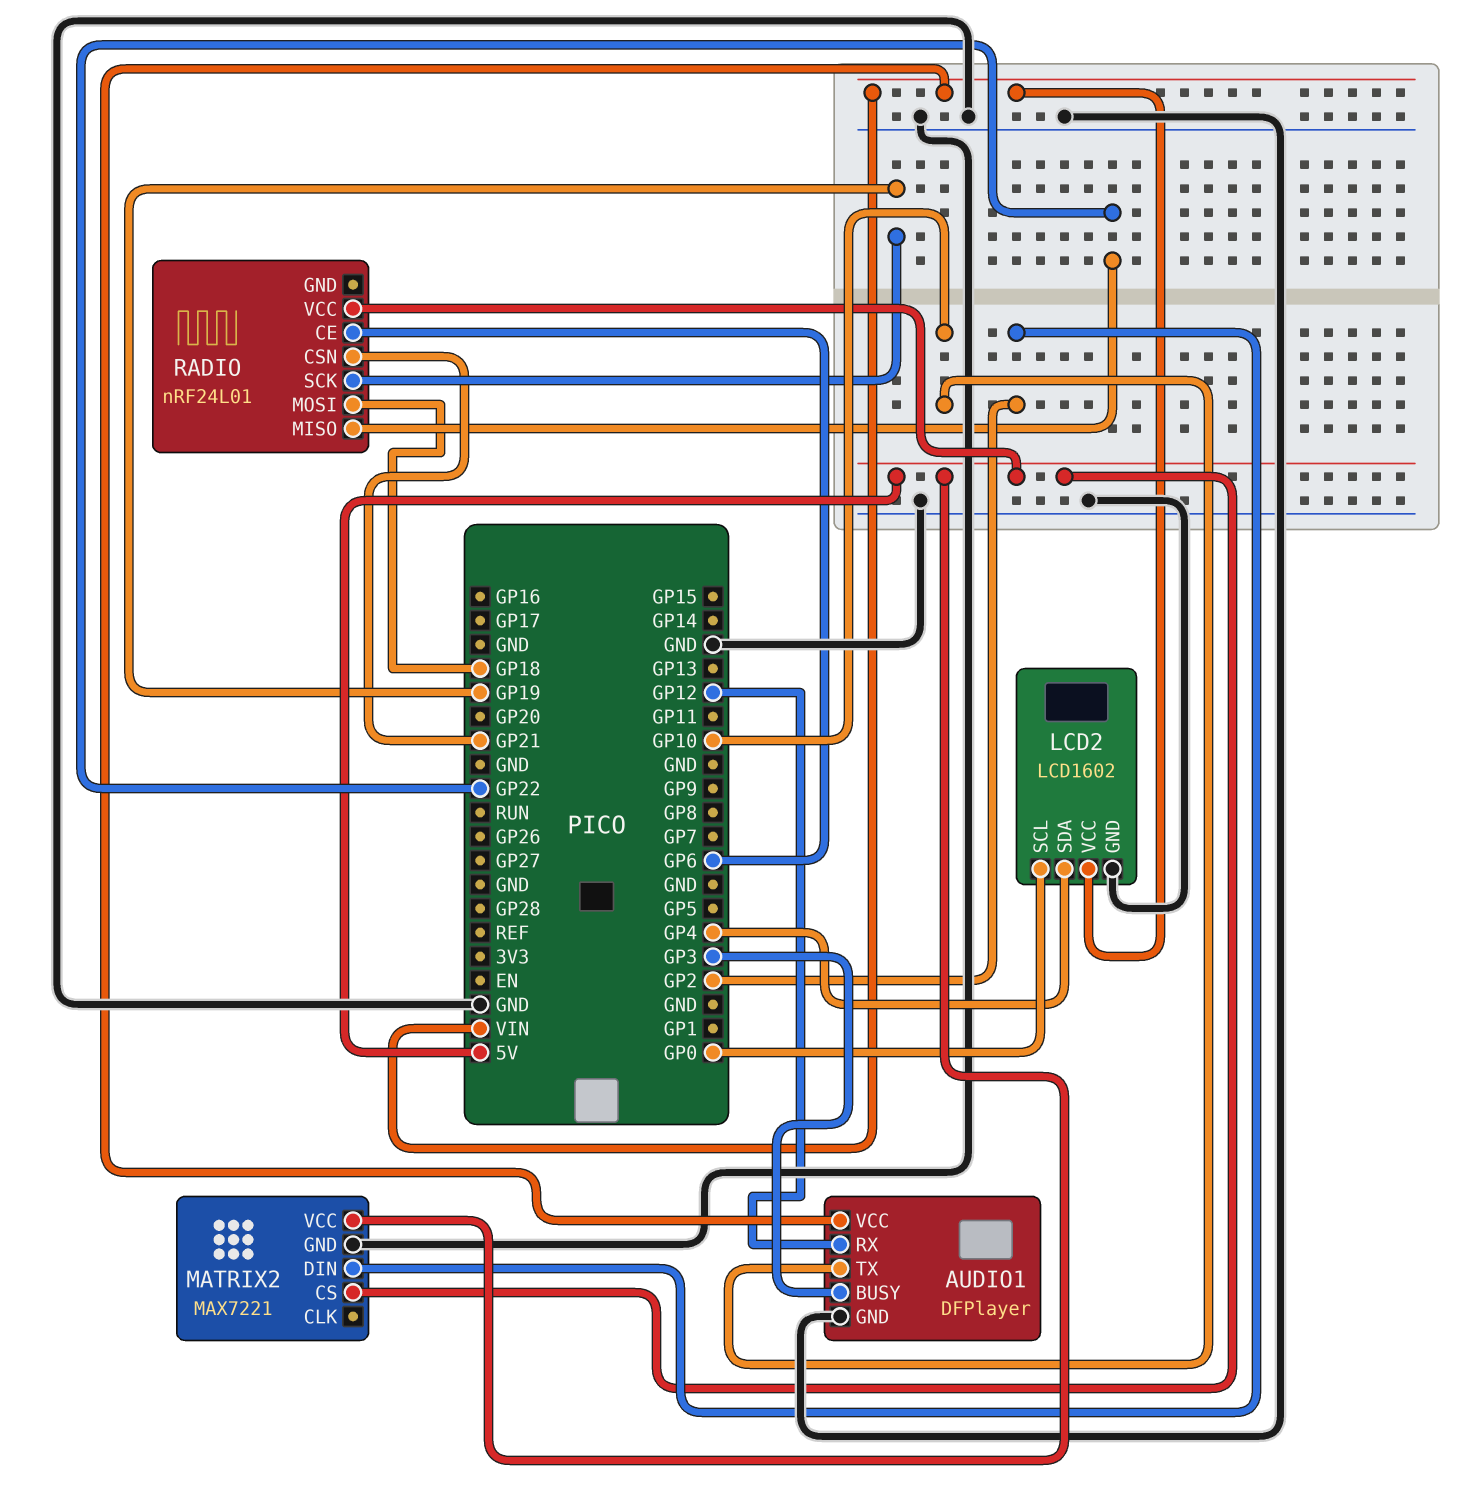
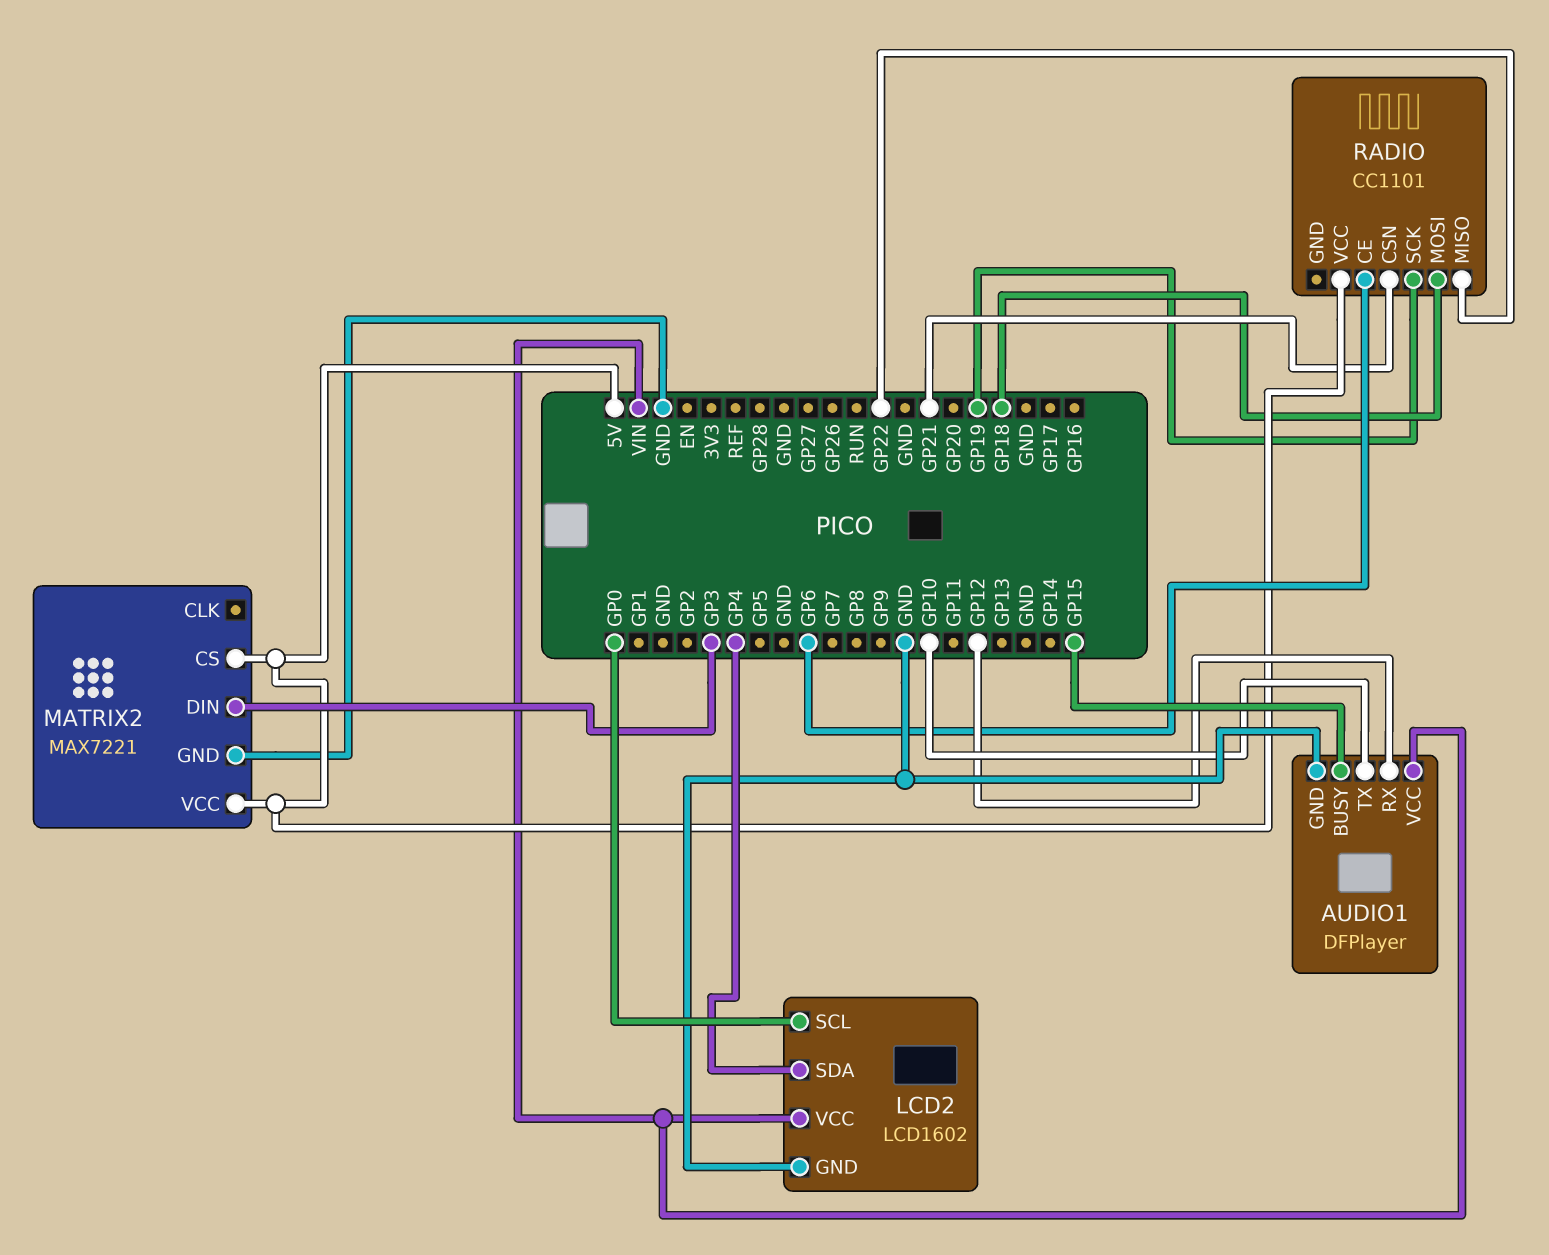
AUDIO1 pin BUSY: GP3 -> GP15
MATRIX2 pin DIN: GP2 -> GP3
RADIO: nRF24L01 -> CC1101

